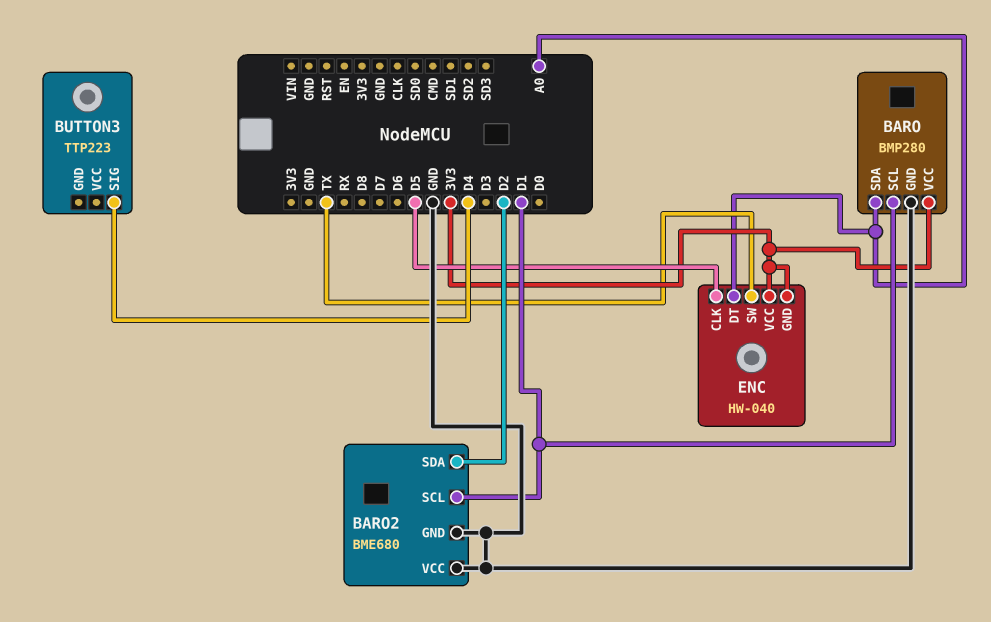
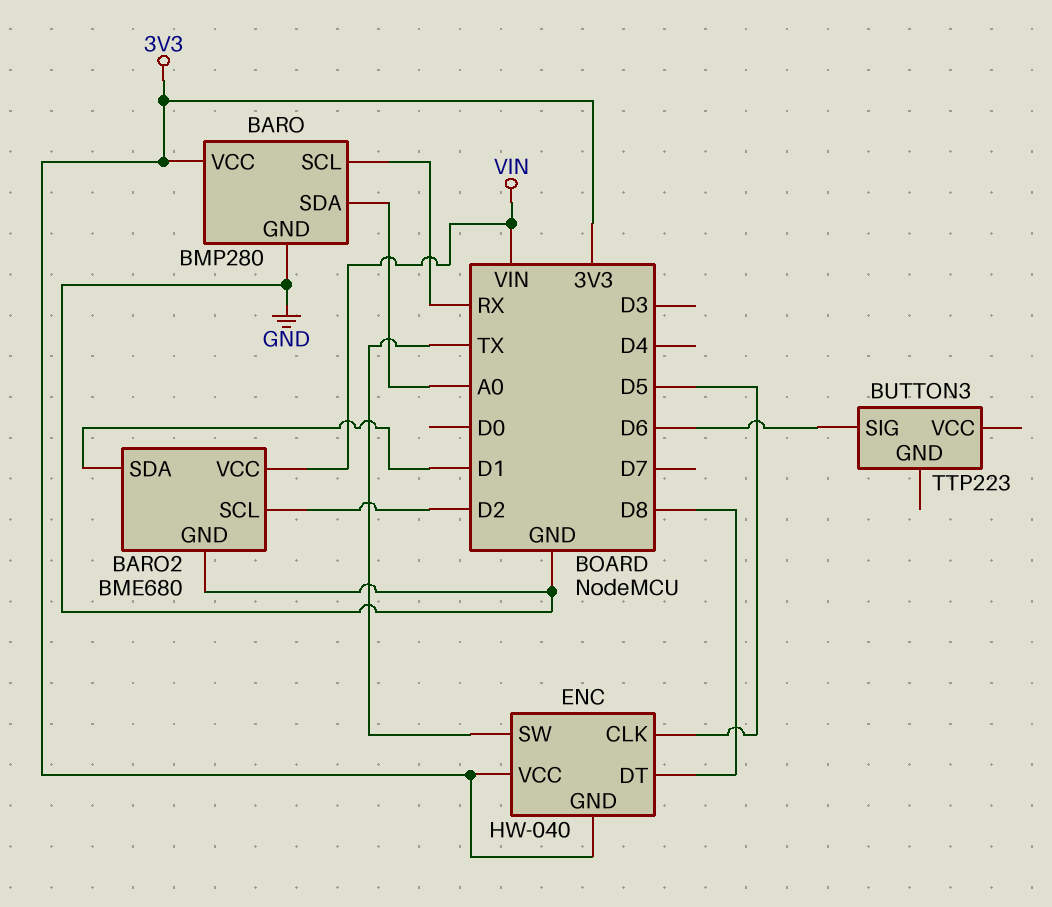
BARO pin SCL: D1 -> RX
BARO2 pin SCL: D1 -> D2
BARO2 pin SDA: D2 -> D1
BARO2 pin VCC: GND -> VIN
BUTTON3 pin SIG: D4 -> D6
ENC pin DT: A0 -> D8

